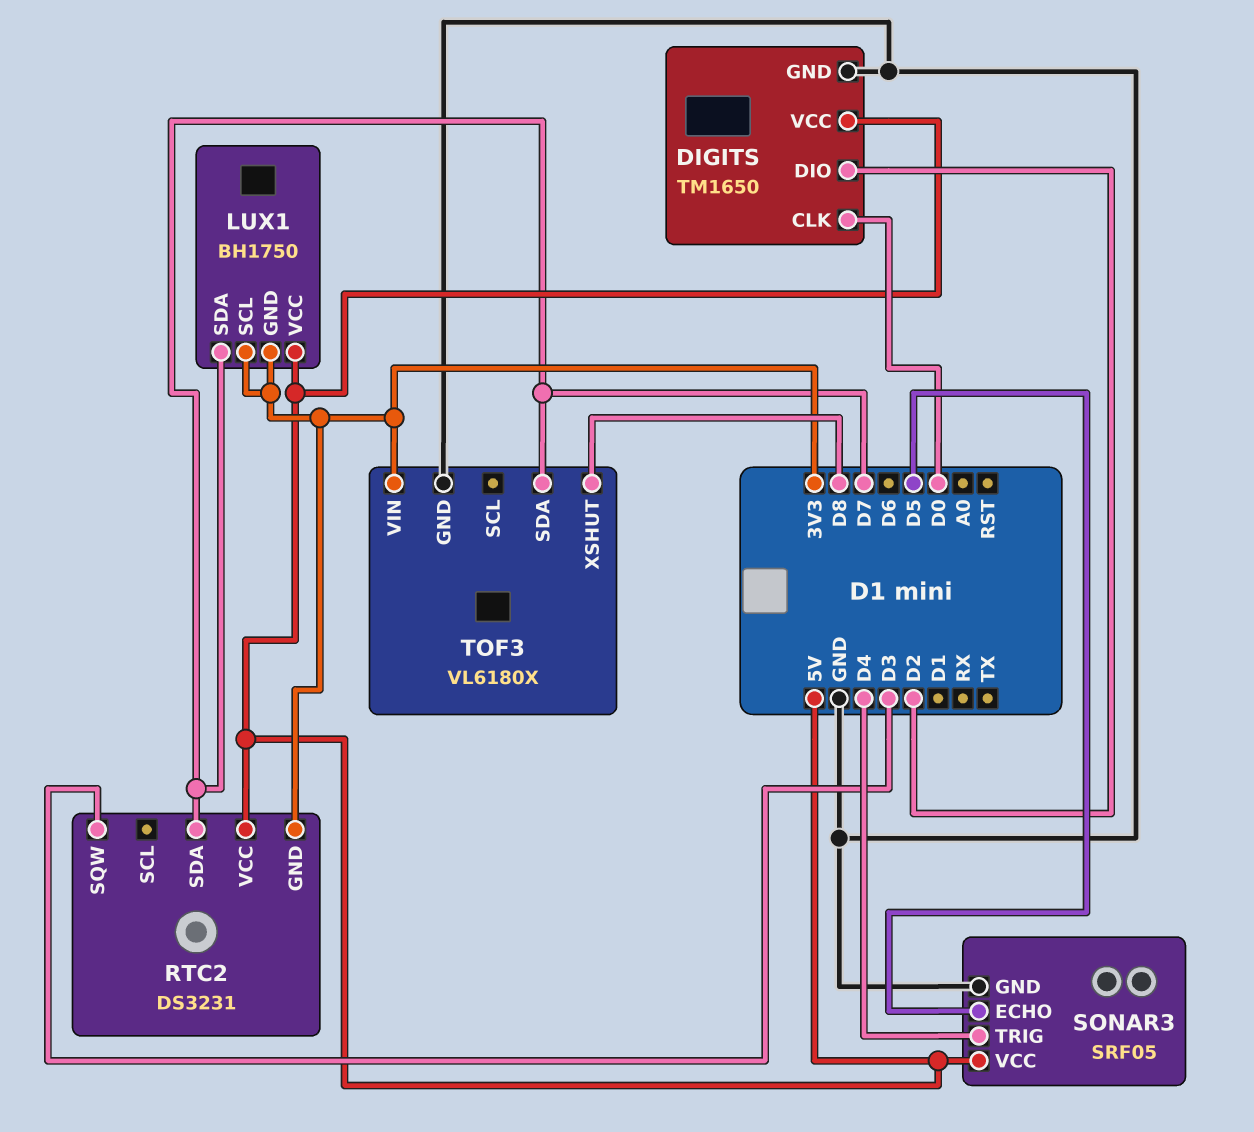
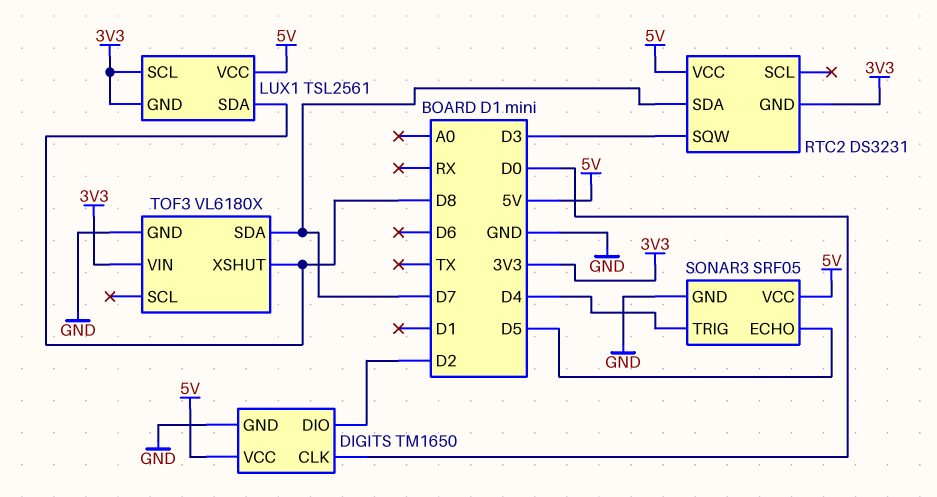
LUX1: BH1750 -> TSL2561
LUX1 pin SDA: D7 -> D8

